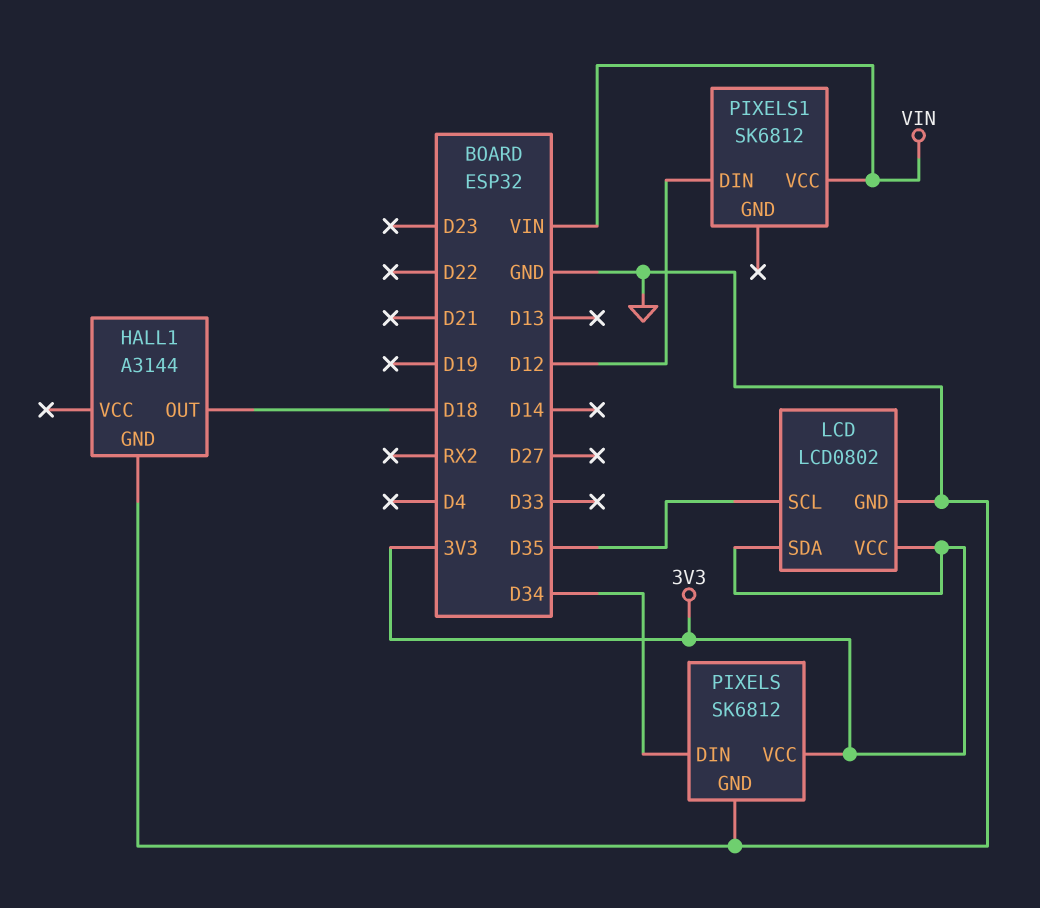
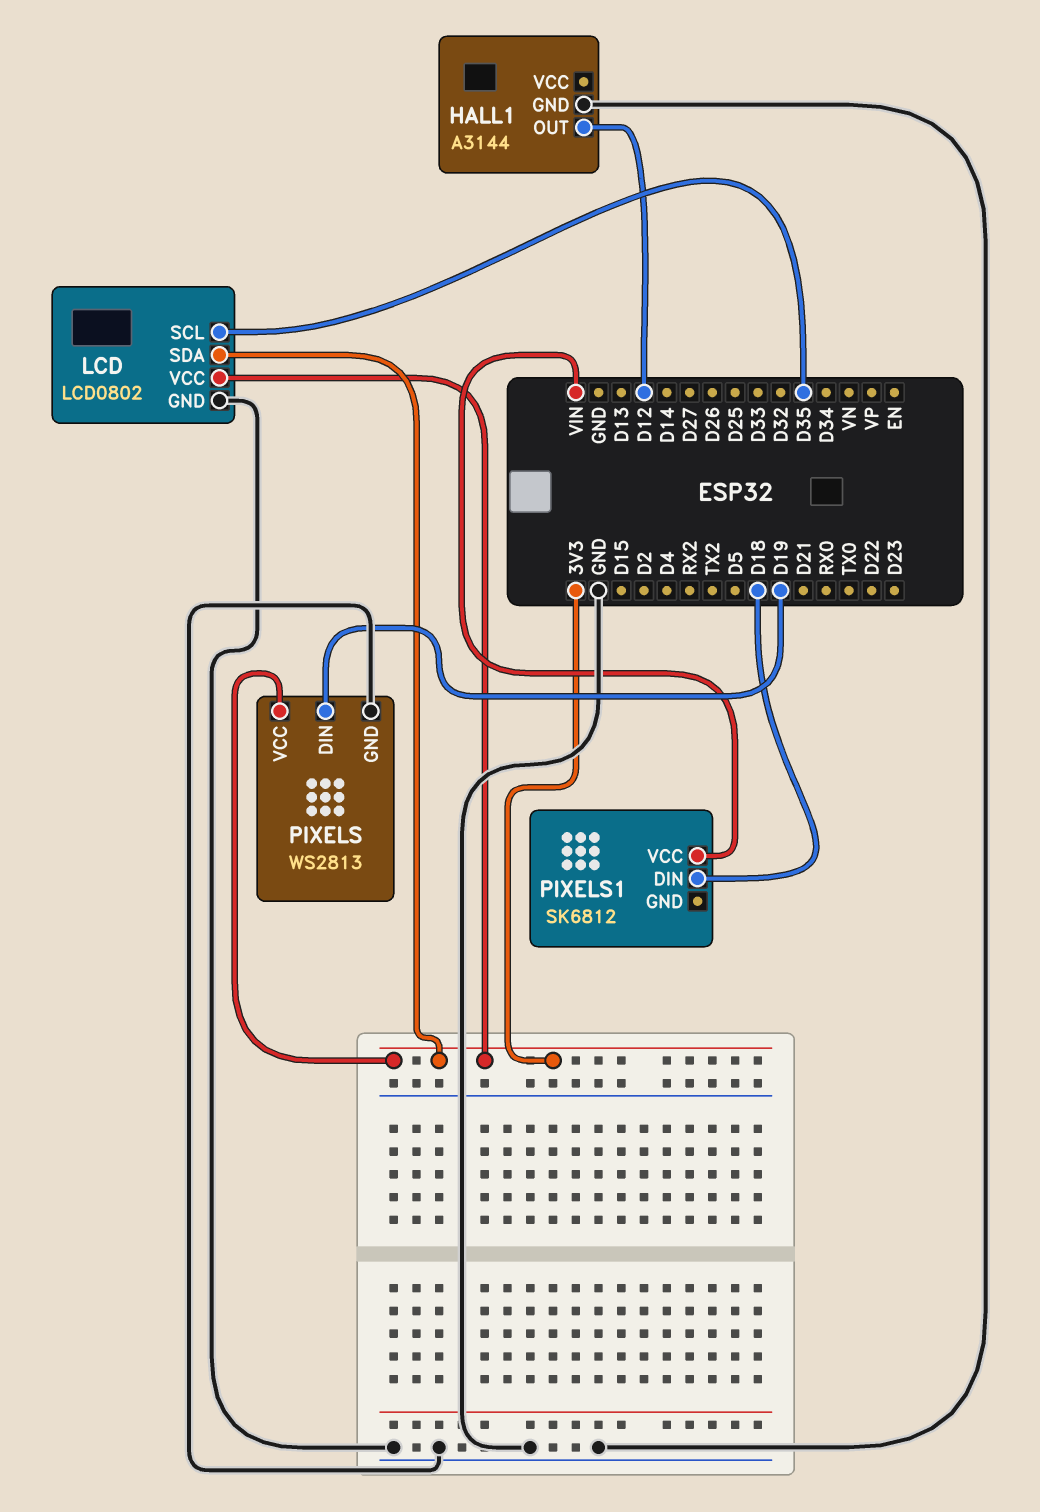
HALL1 pin OUT: D18 -> D12
PIXELS: SK6812 -> WS2813
PIXELS pin DIN: D34 -> D19
PIXELS1 pin DIN: D12 -> D18

